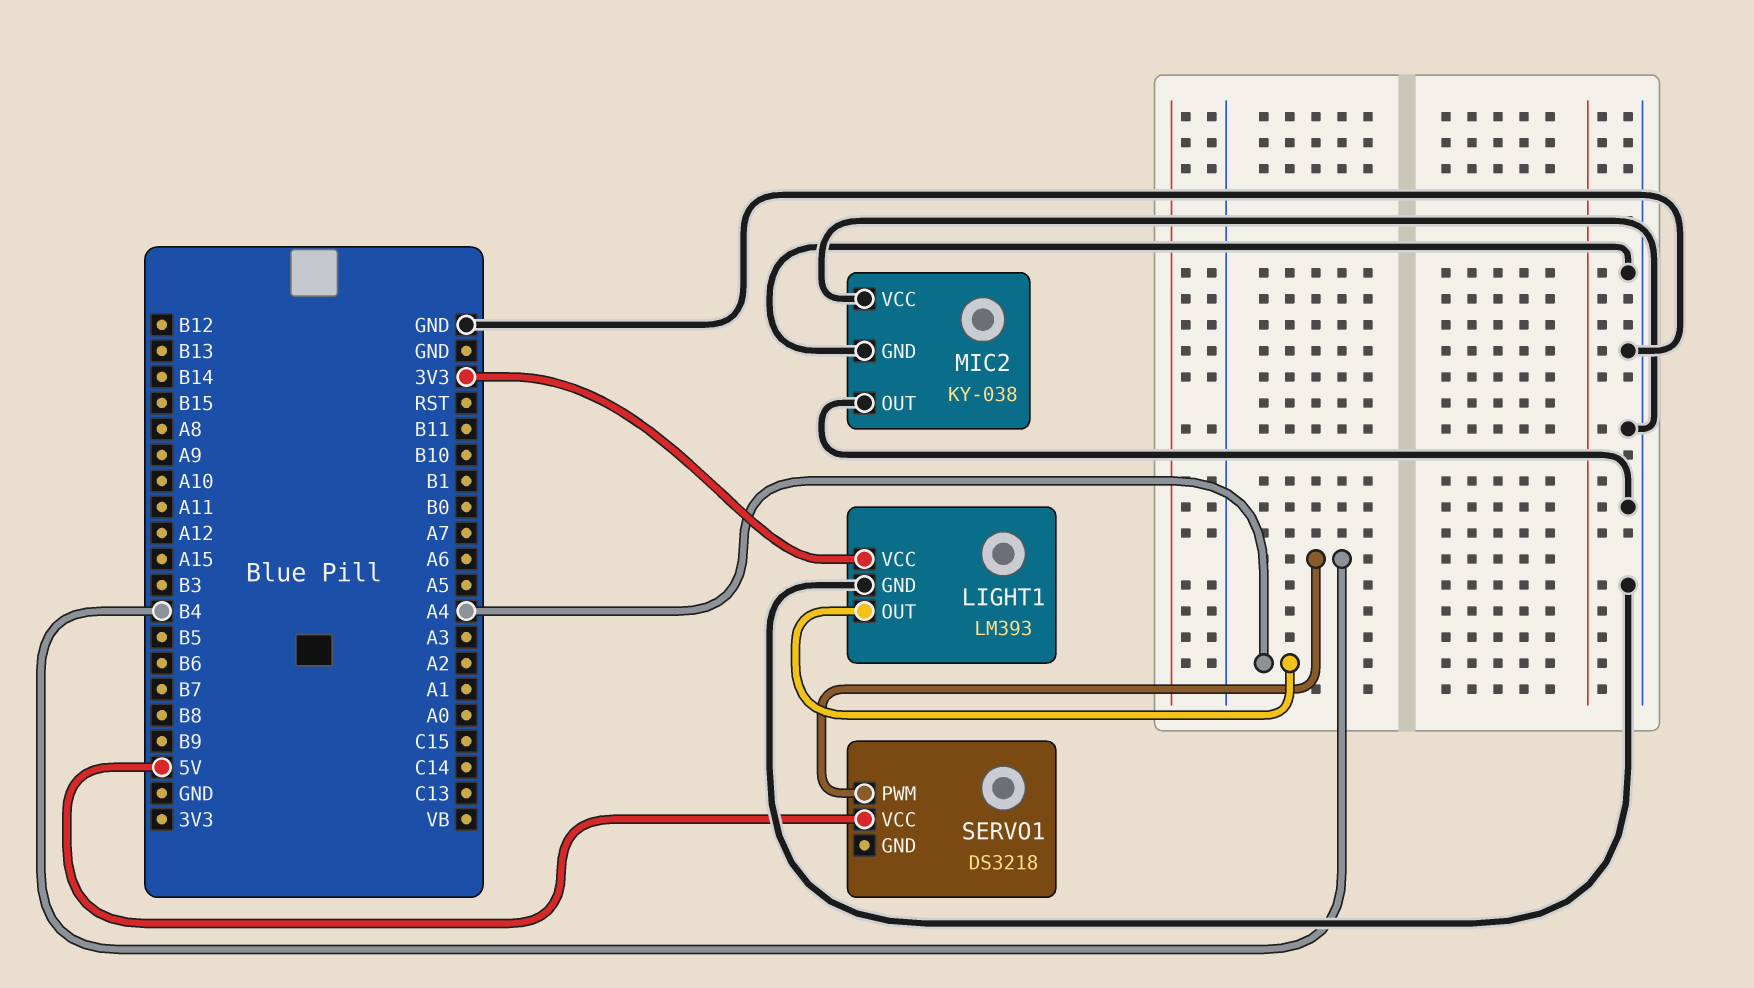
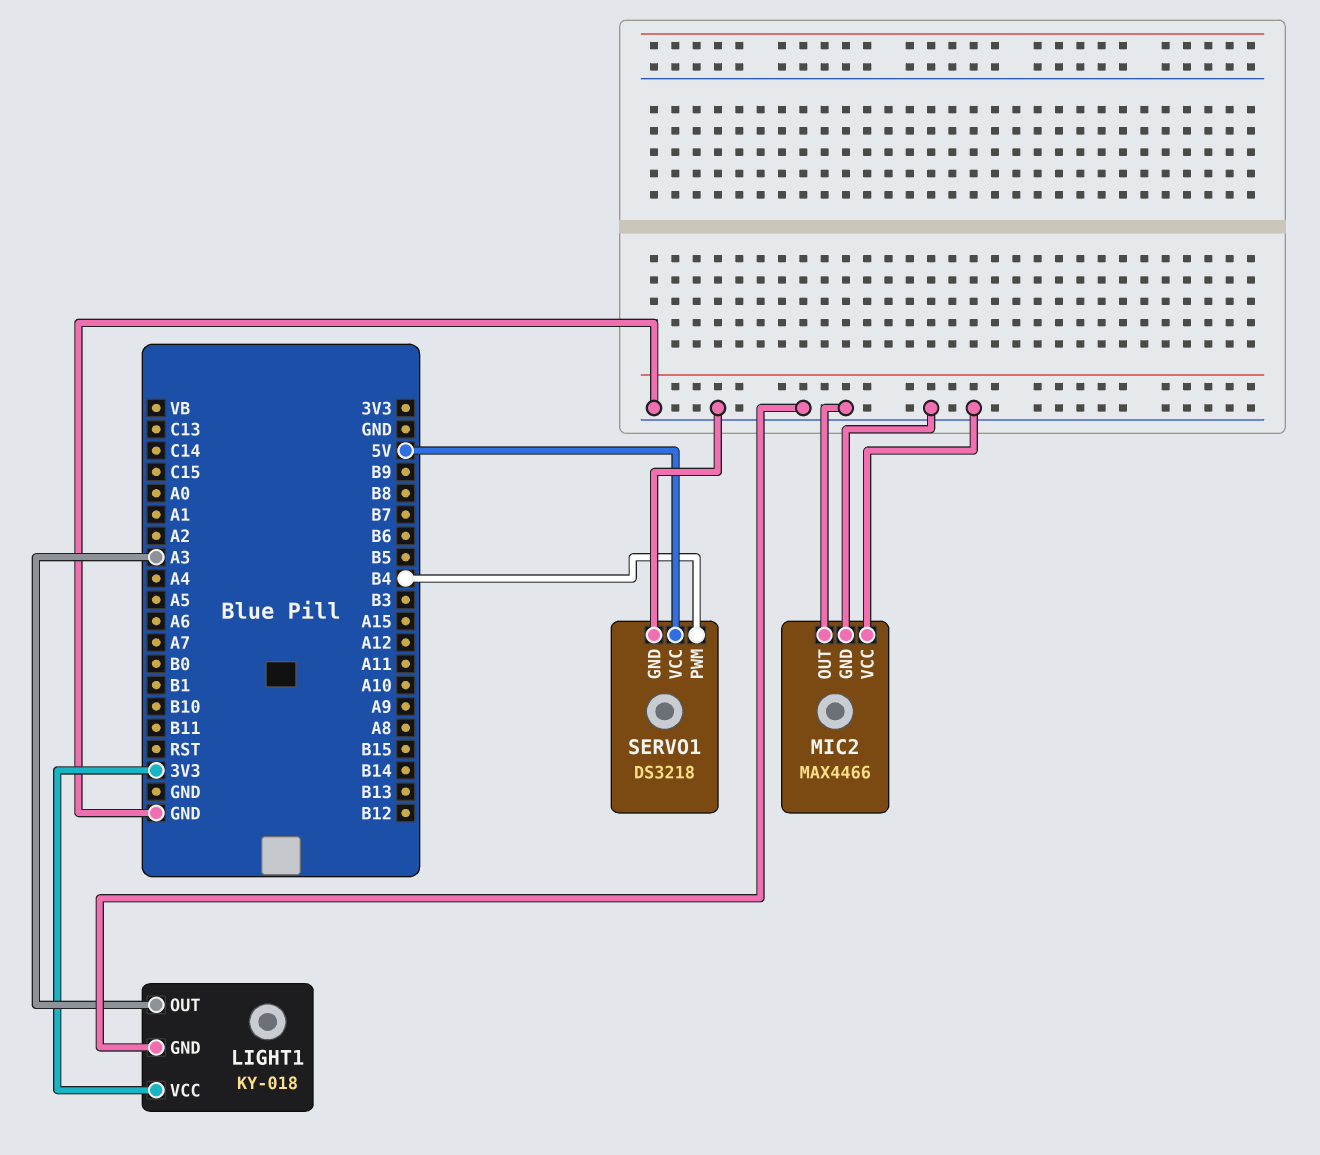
LIGHT1: LM393 -> KY-018
LIGHT1 pin OUT: A4 -> A3
MIC2: KY-038 -> MAX4466
SERVO1 pin GND: none -> GND

